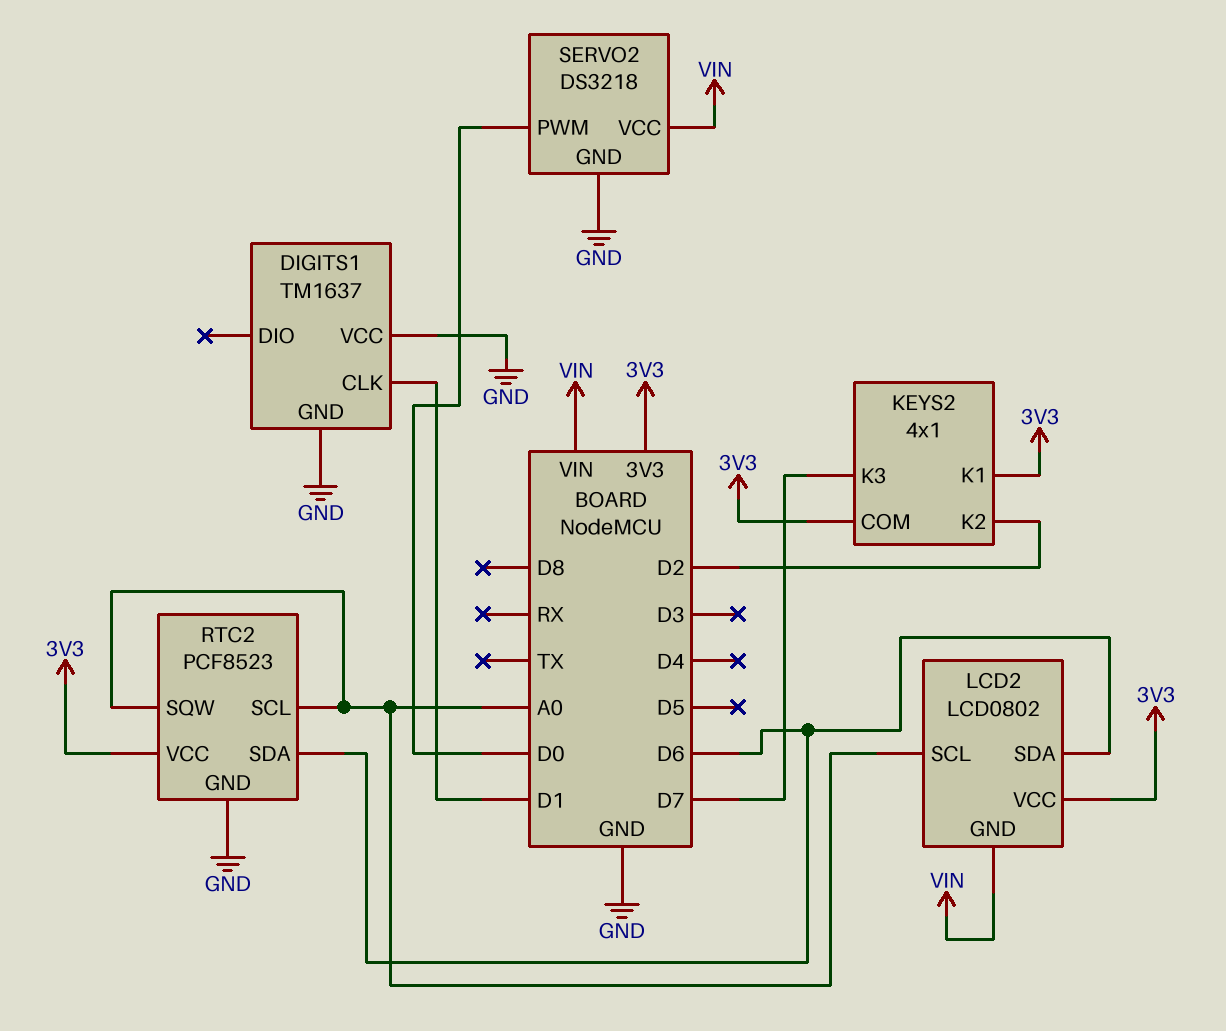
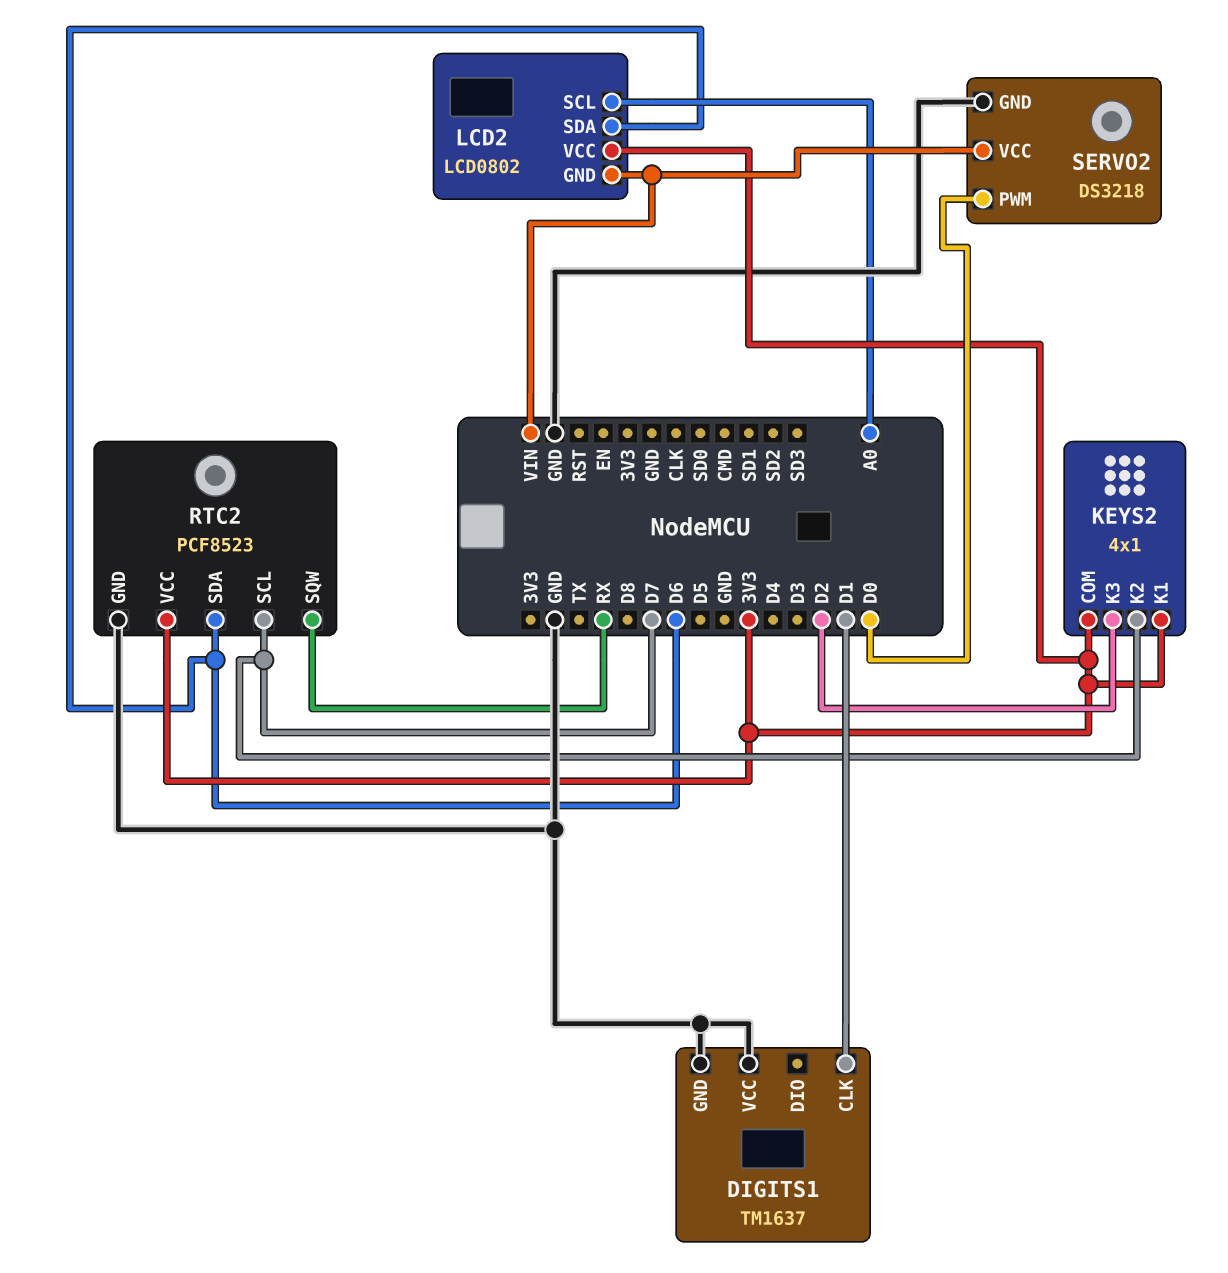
KEYS2 pin K2: D2 -> D7
KEYS2 pin K3: D7 -> D2
RTC2 pin SCL: A0 -> D7
RTC2 pin SQW: A0 -> RX

